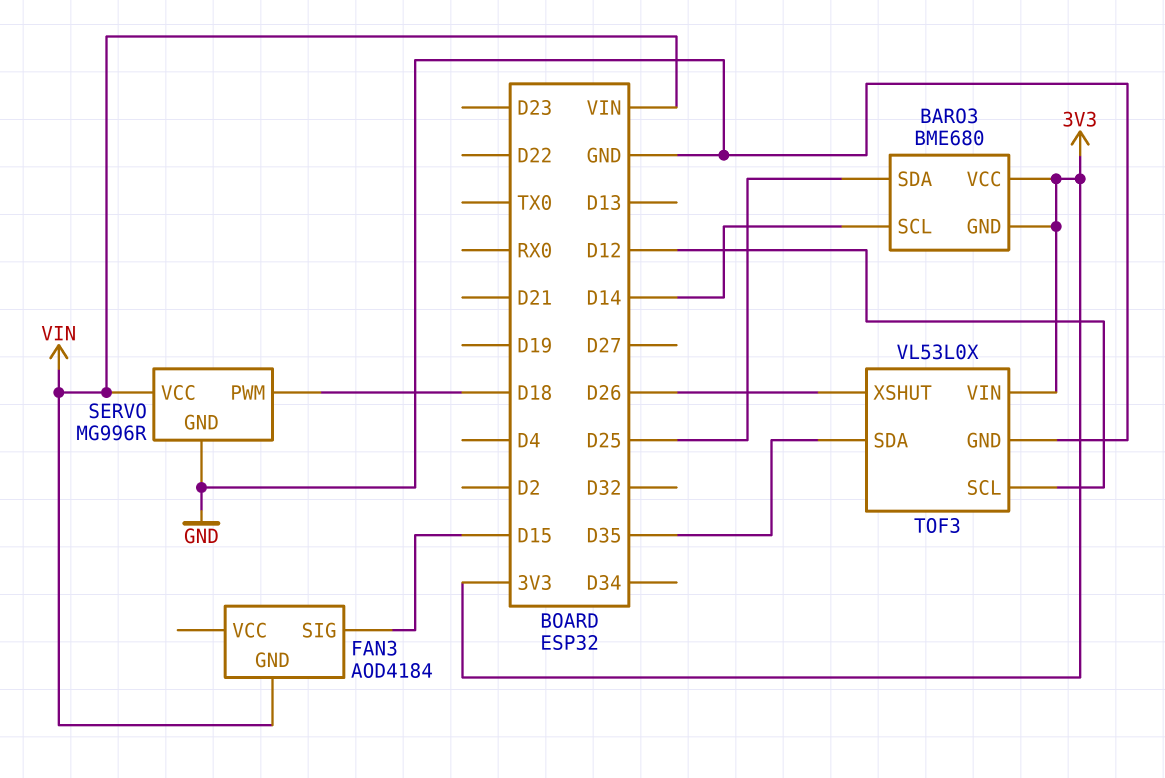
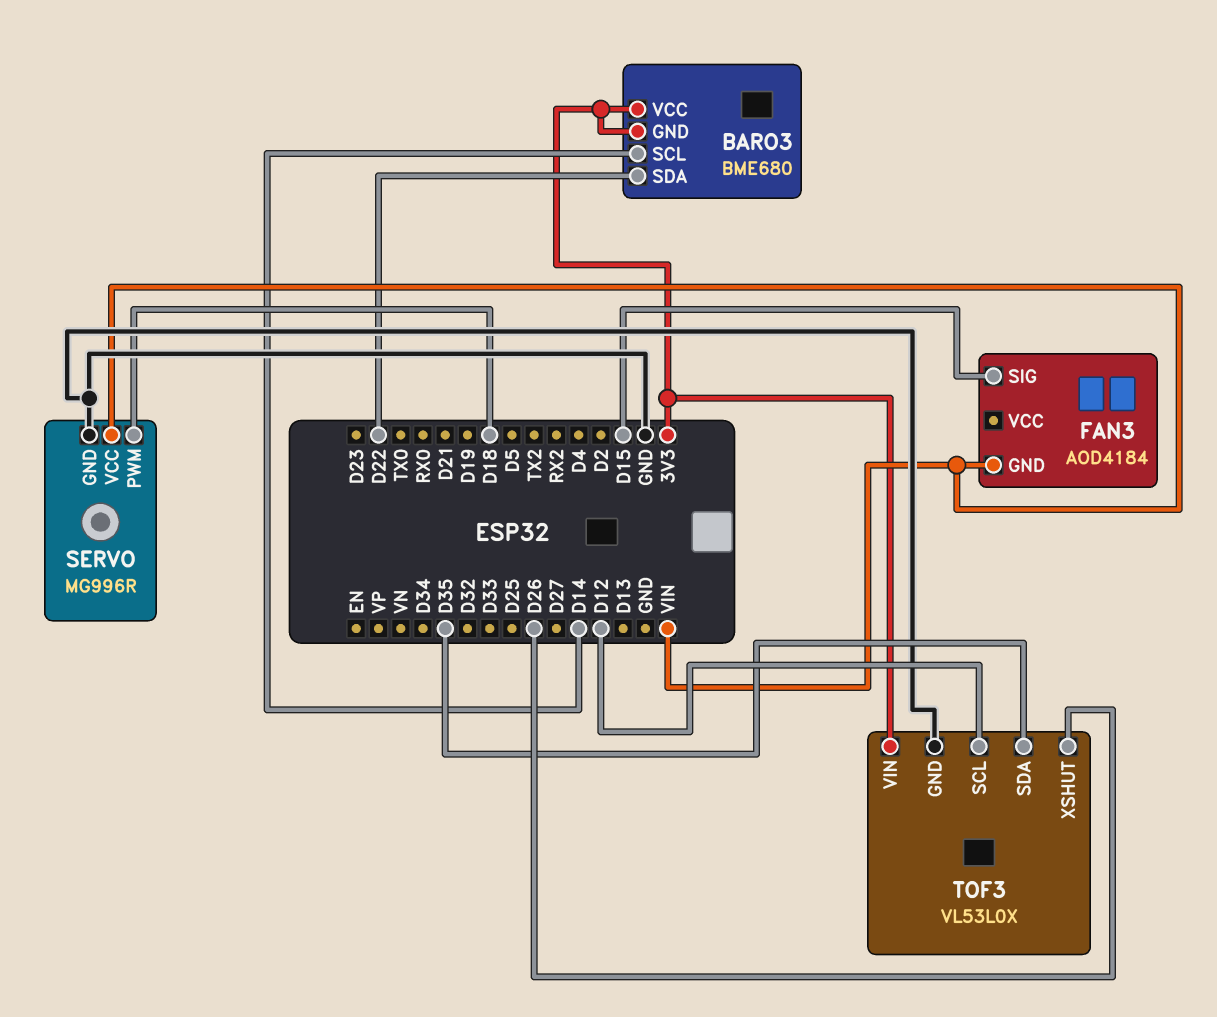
BARO3 pin SDA: D25 -> D22

